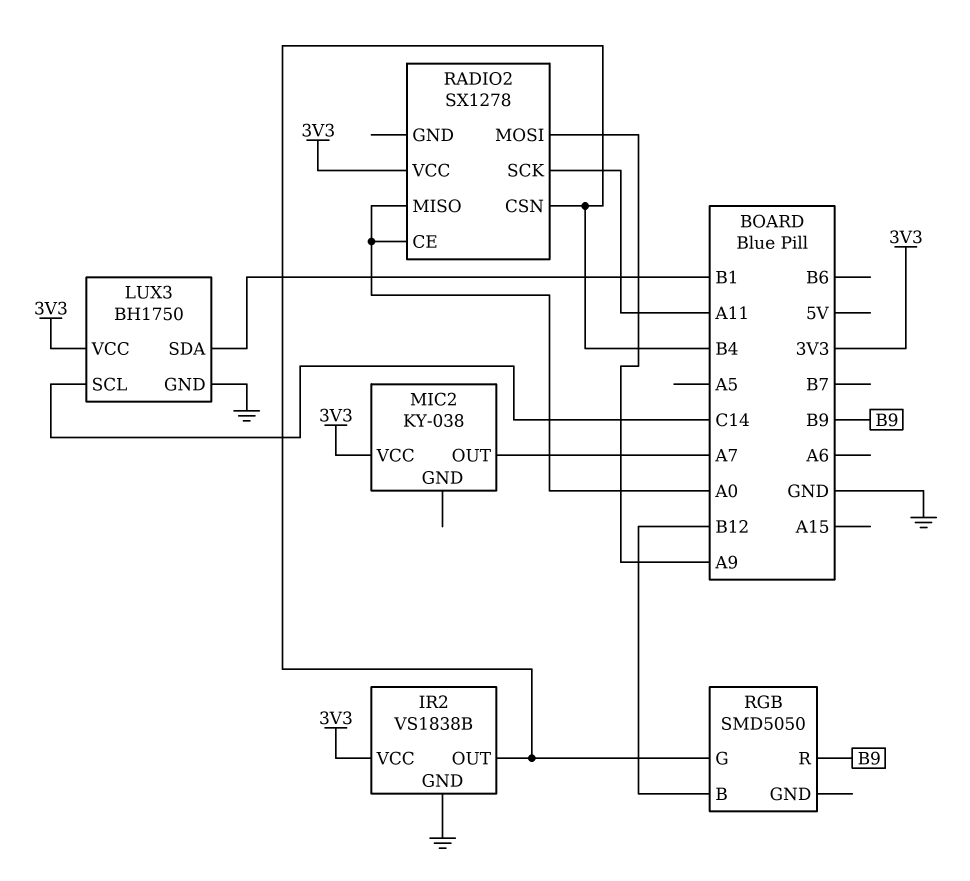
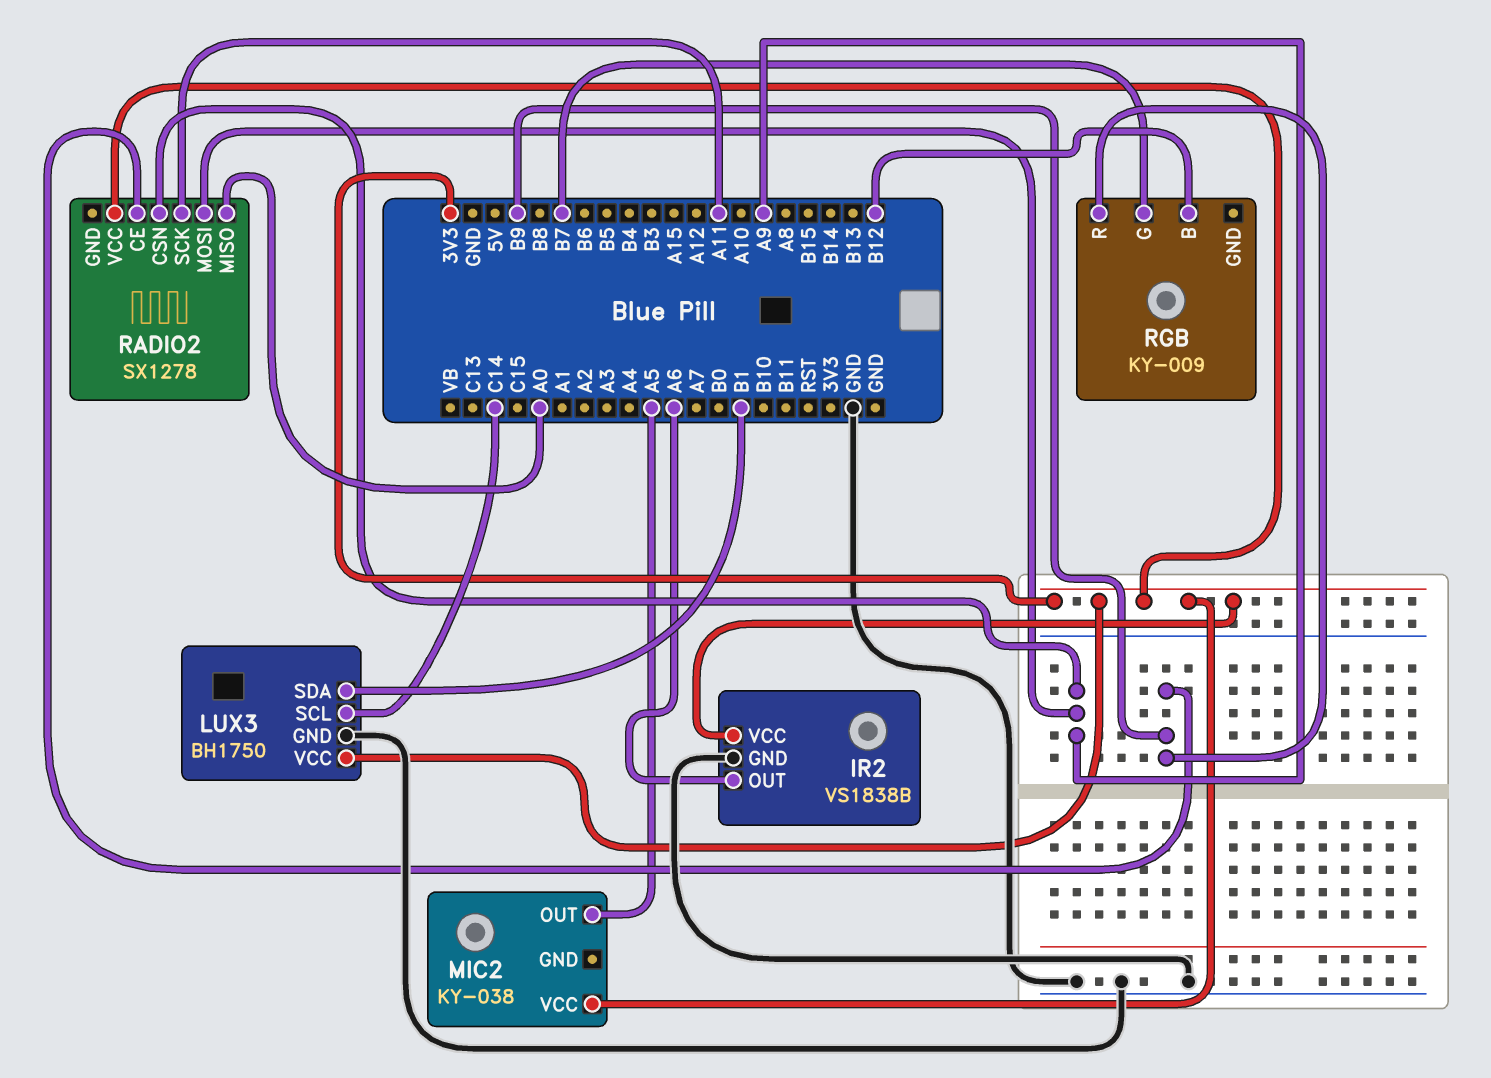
IR2 pin OUT: B4 -> A6
MIC2 pin OUT: A7 -> A5
RADIO2 pin CE: A0 -> B9
RADIO2 pin CSN: B4 -> A9
RGB: SMD5050 -> KY-009
RGB pin G: B4 -> B7

